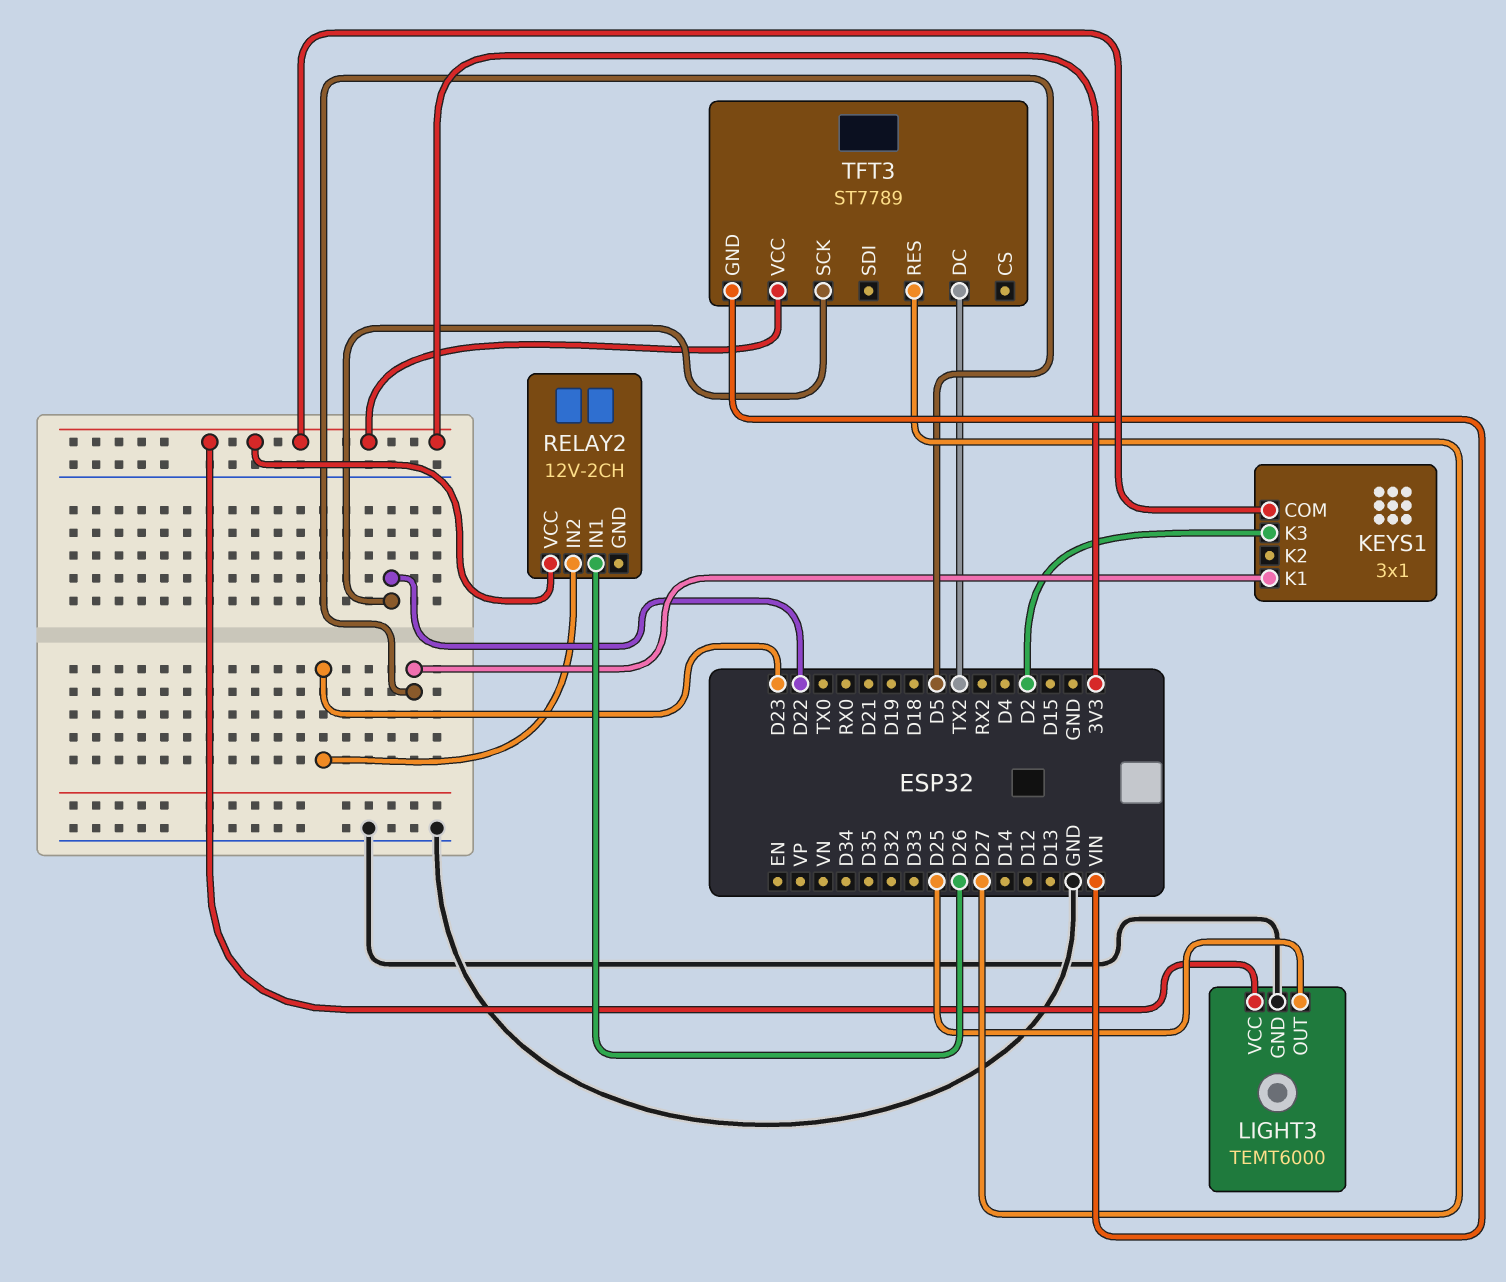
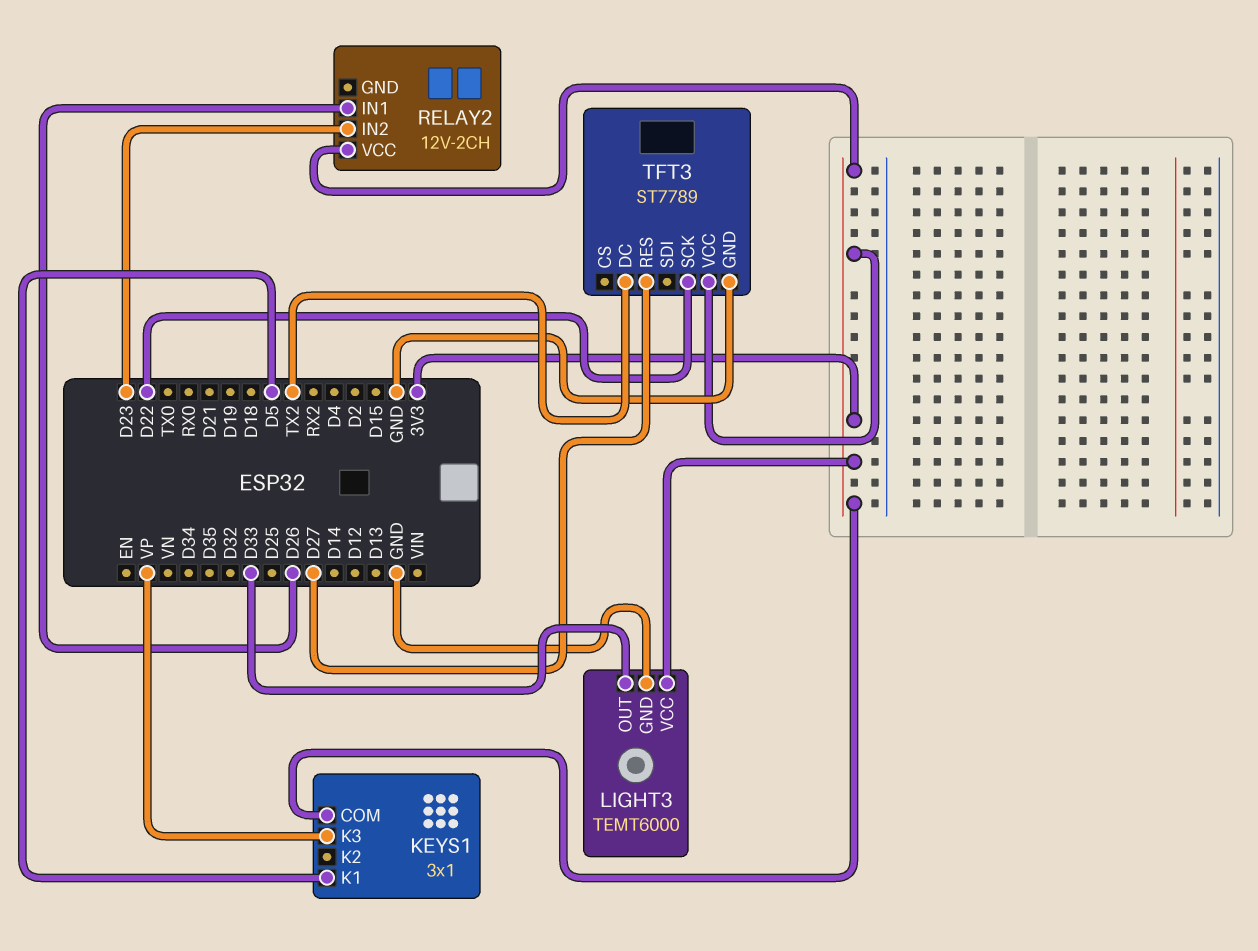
KEYS1 pin K3: D2 -> VP
LIGHT3 pin OUT: D25 -> D33
TFT3 pin GND: VIN -> GND

